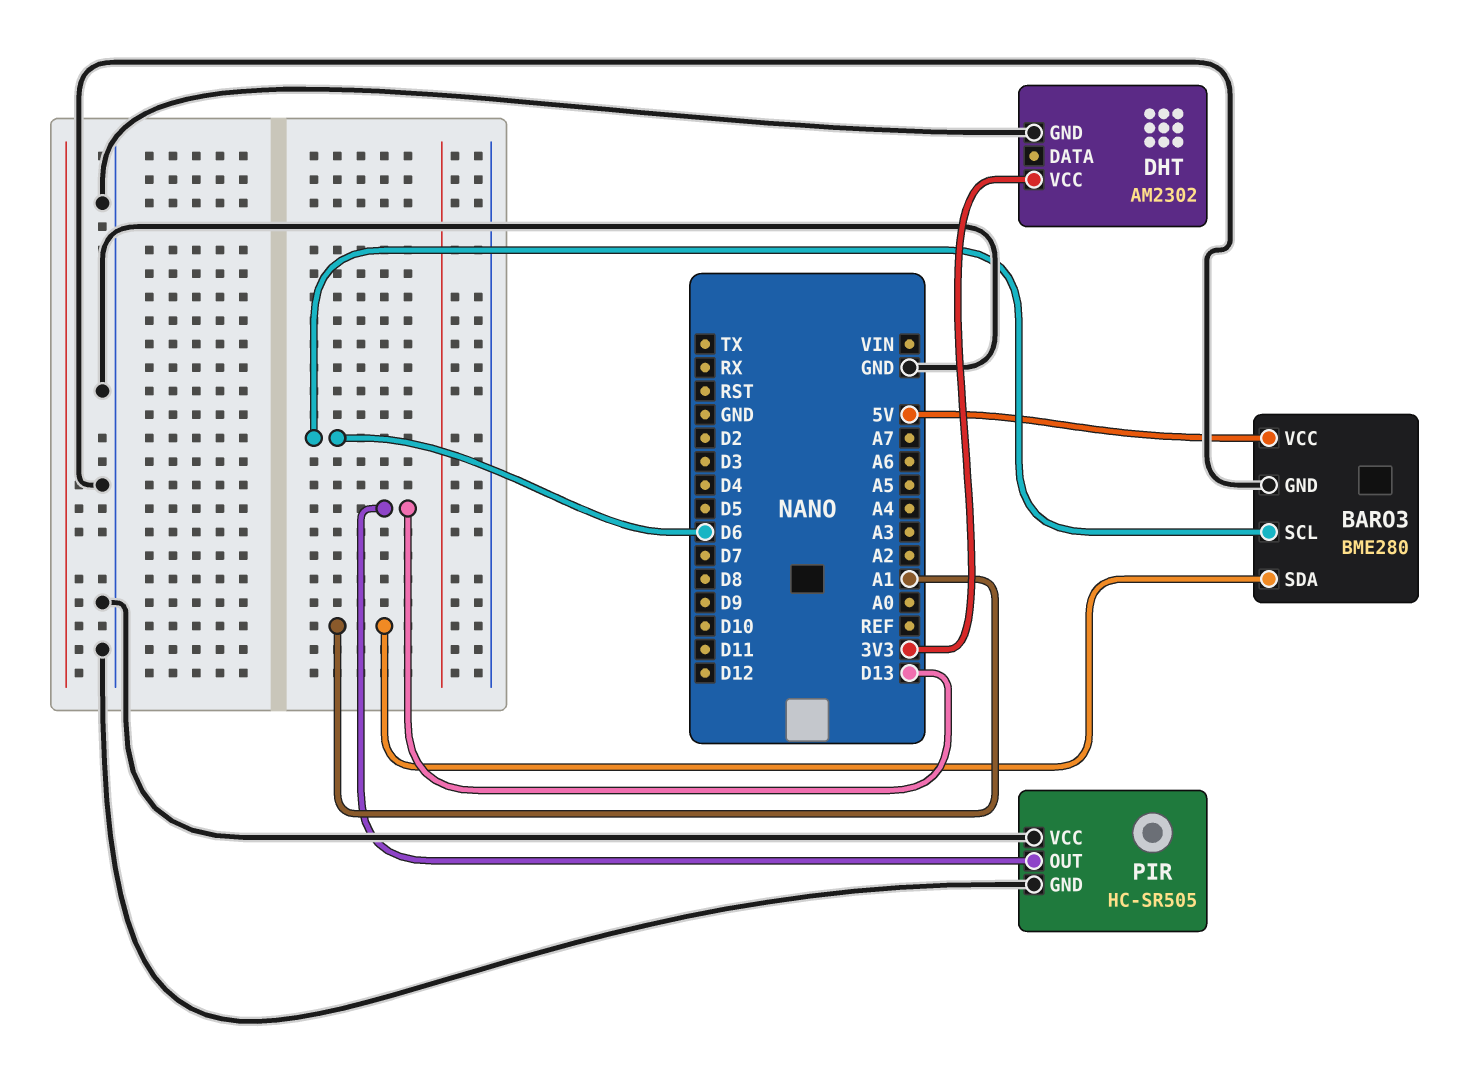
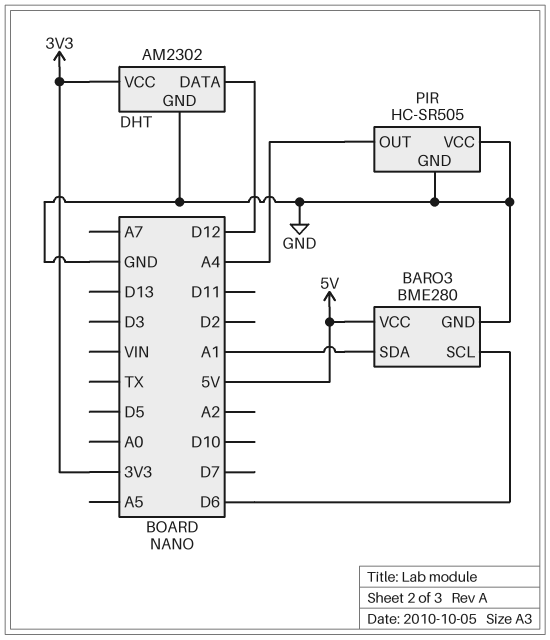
DHT pin DATA: none -> D12
PIR pin OUT: D13 -> A4

